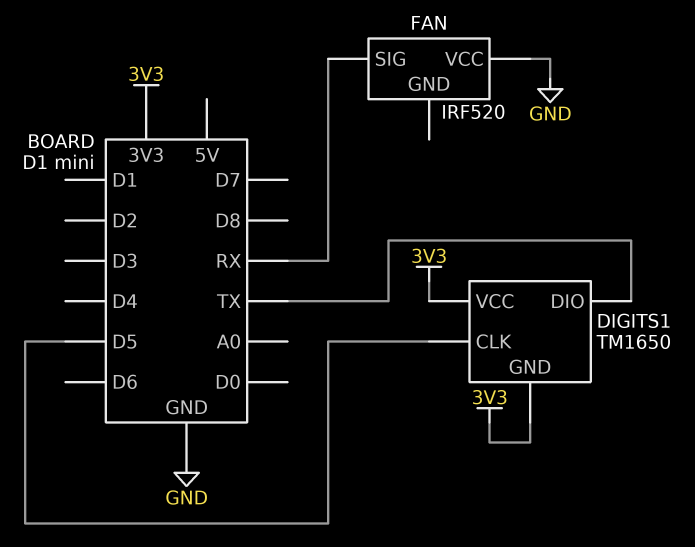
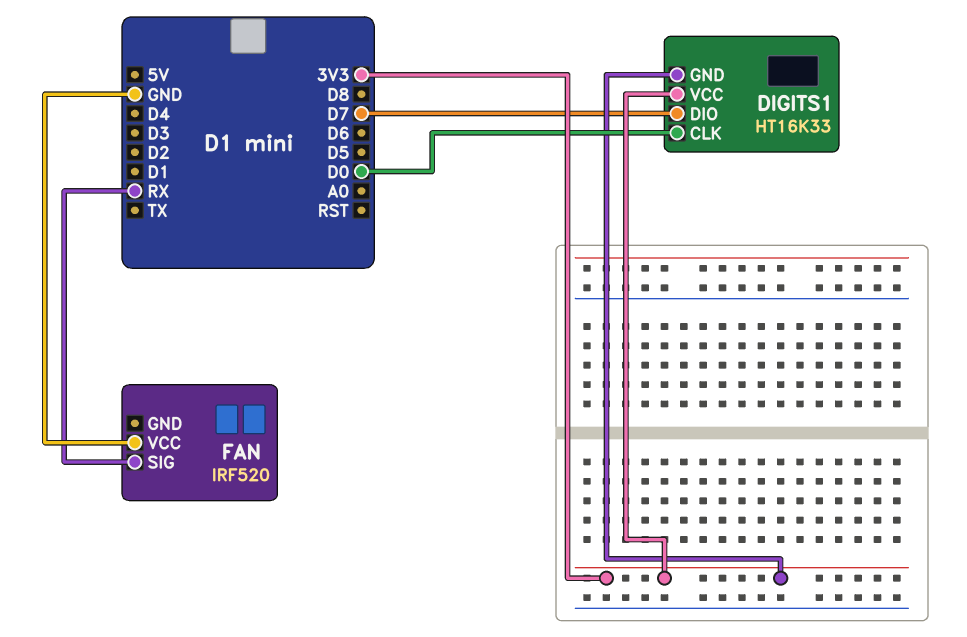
DIGITS1: TM1650 -> HT16K33
DIGITS1 pin CLK: D5 -> D0
DIGITS1 pin DIO: TX -> D7

